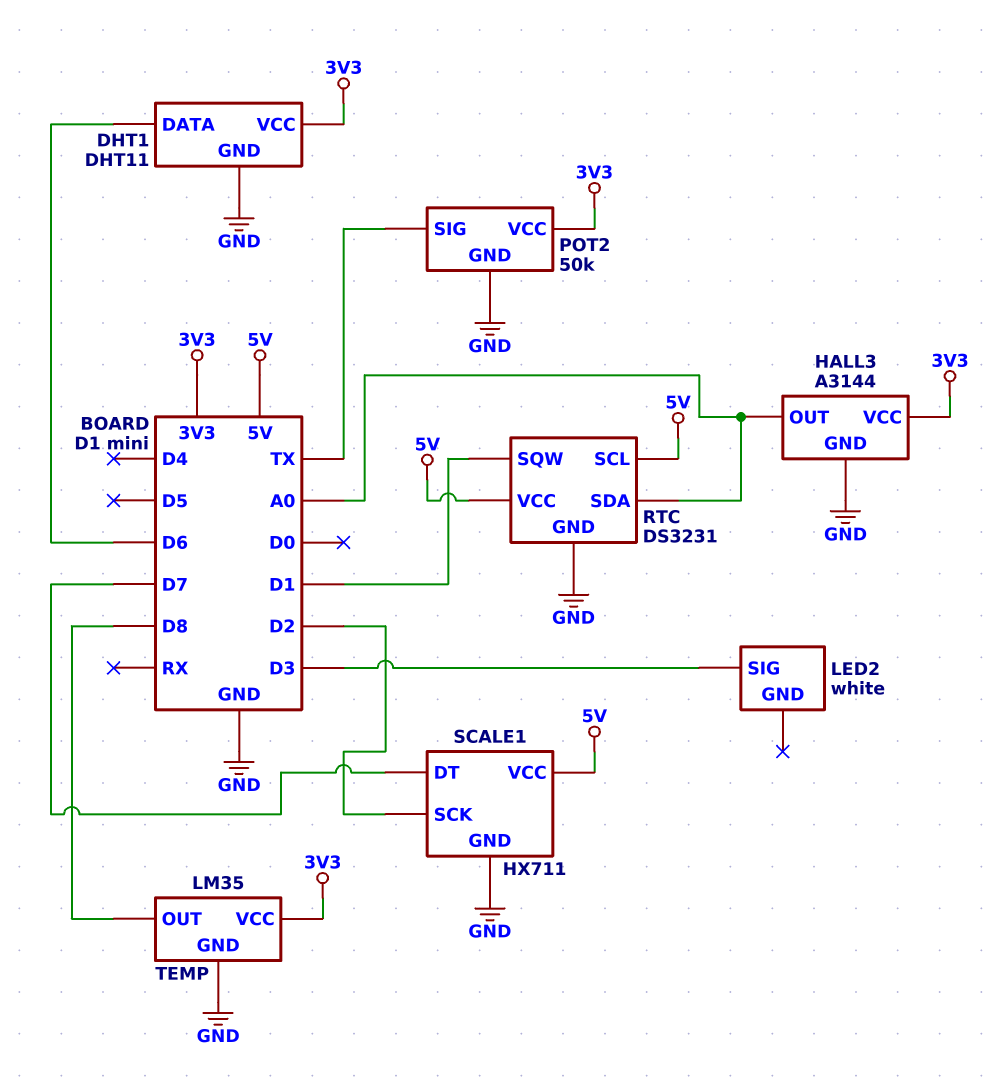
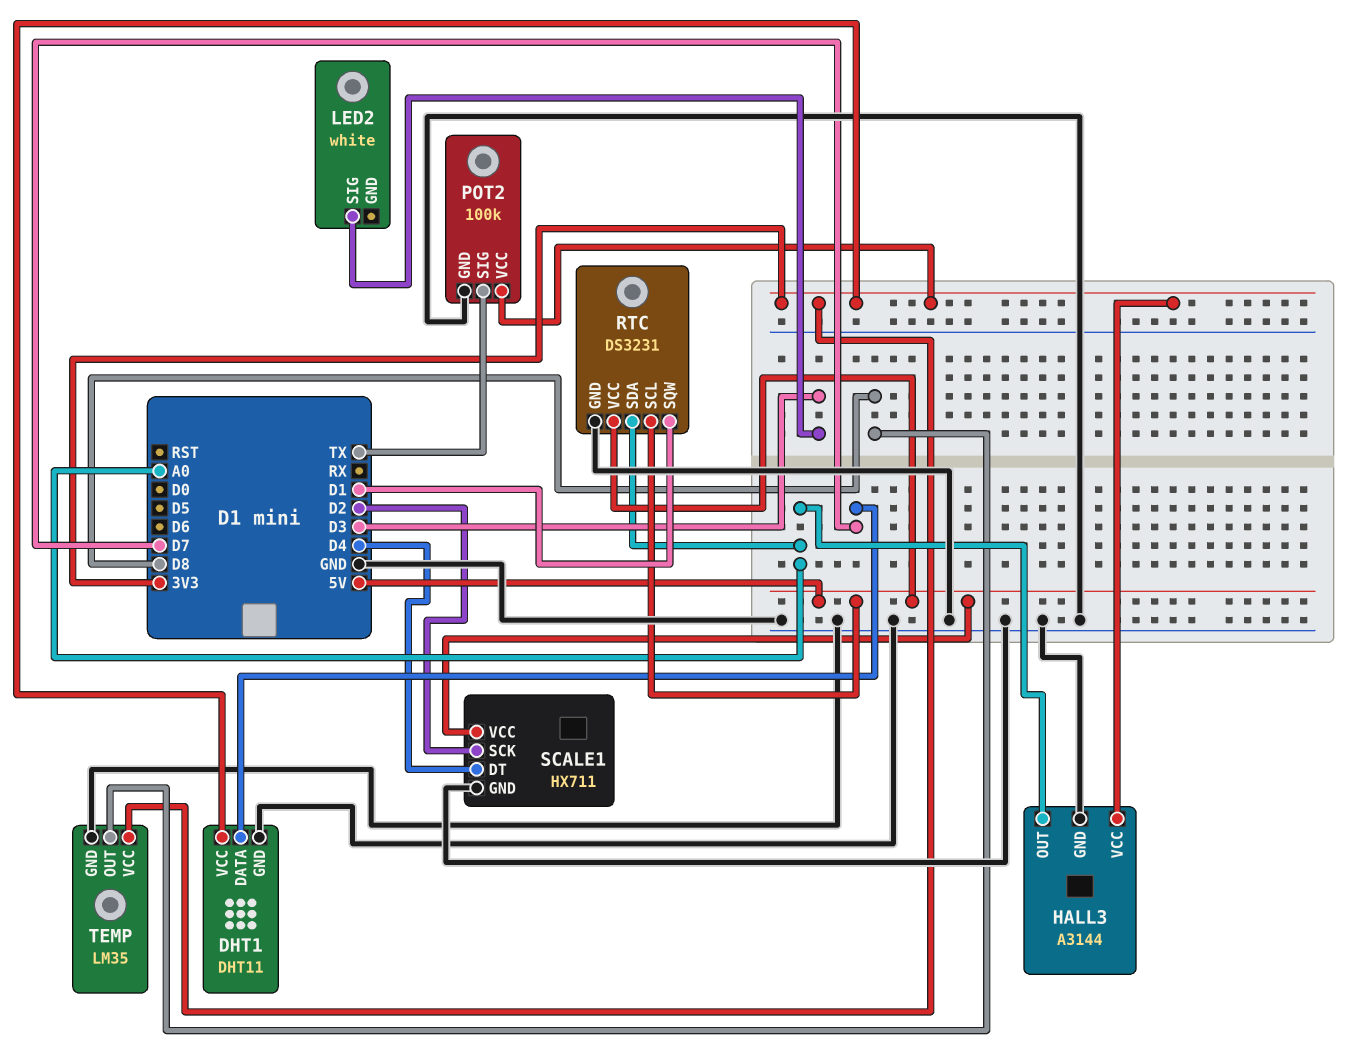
DHT1 pin DATA: D6 -> D7
POT2: 50k -> 100k
SCALE1 pin DT: D7 -> D4

